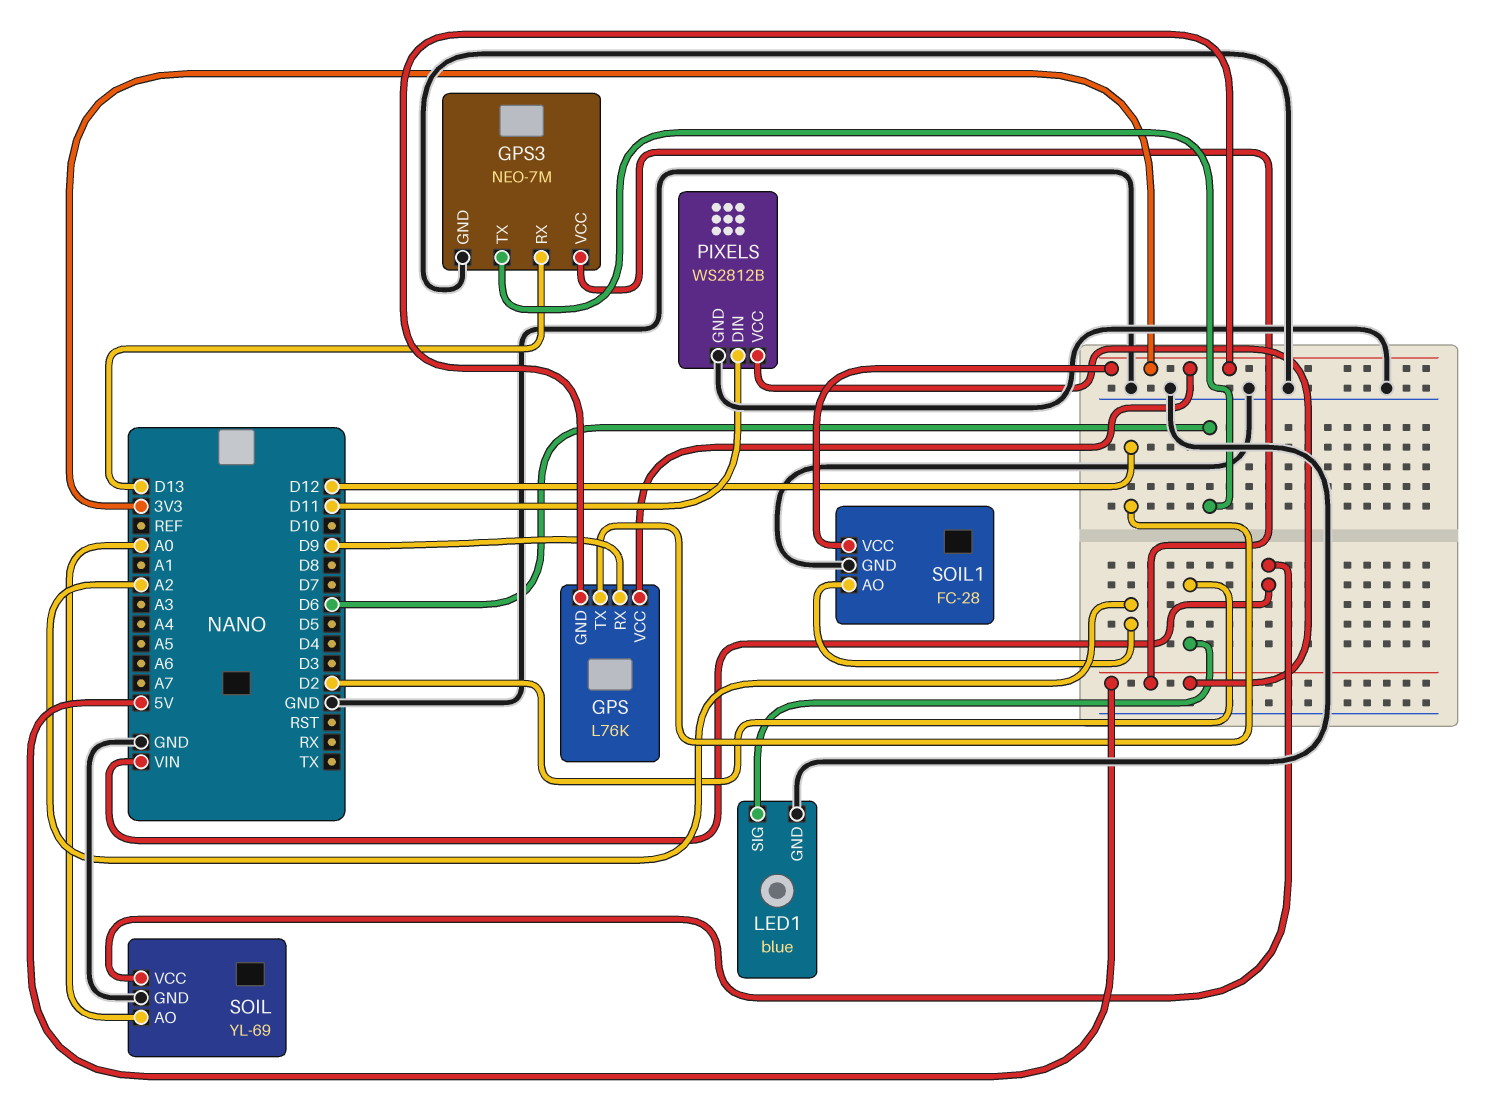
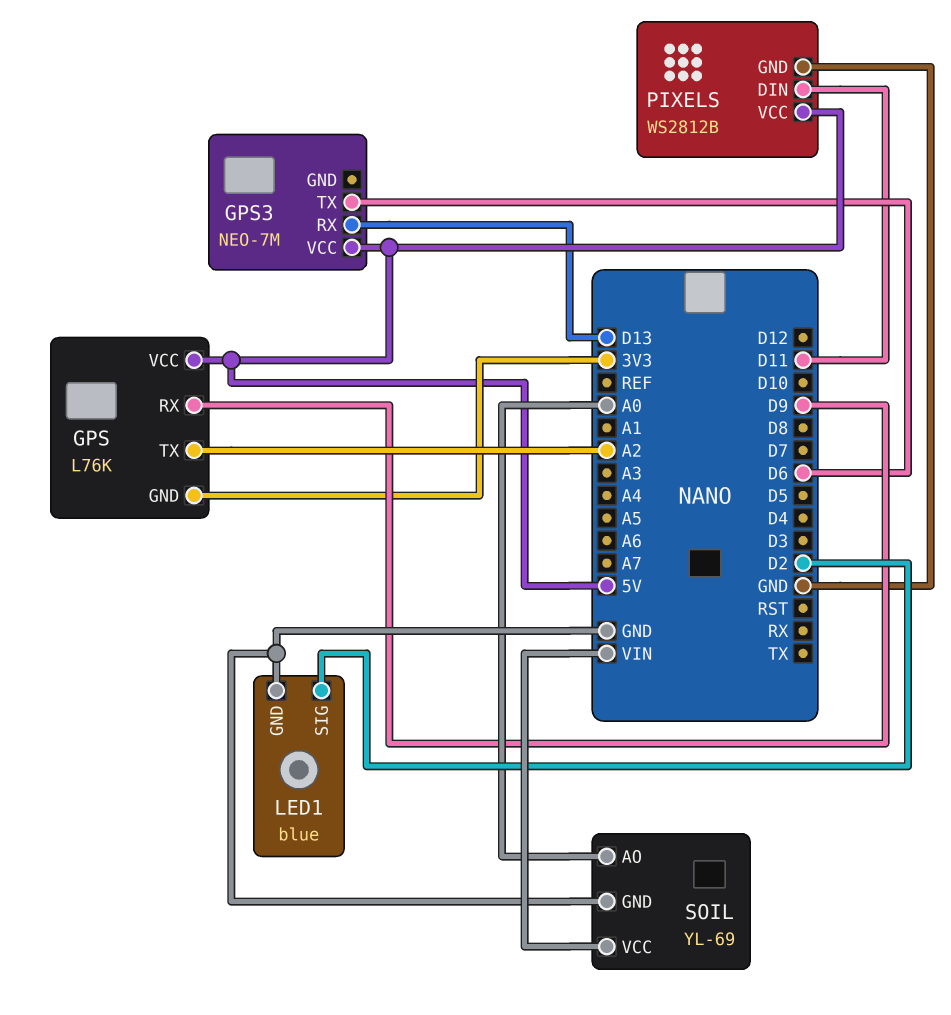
GPS pin TX: D12 -> A2
GPS pin VCC: 3V3 -> 5V
GPS3 pin GND: GND -> none
SOIL1: FC-28 -> none
SOIL1 pin AO: A2 -> none
SOIL1 pin GND: GND -> none
SOIL1 pin VCC: 3V3 -> none

